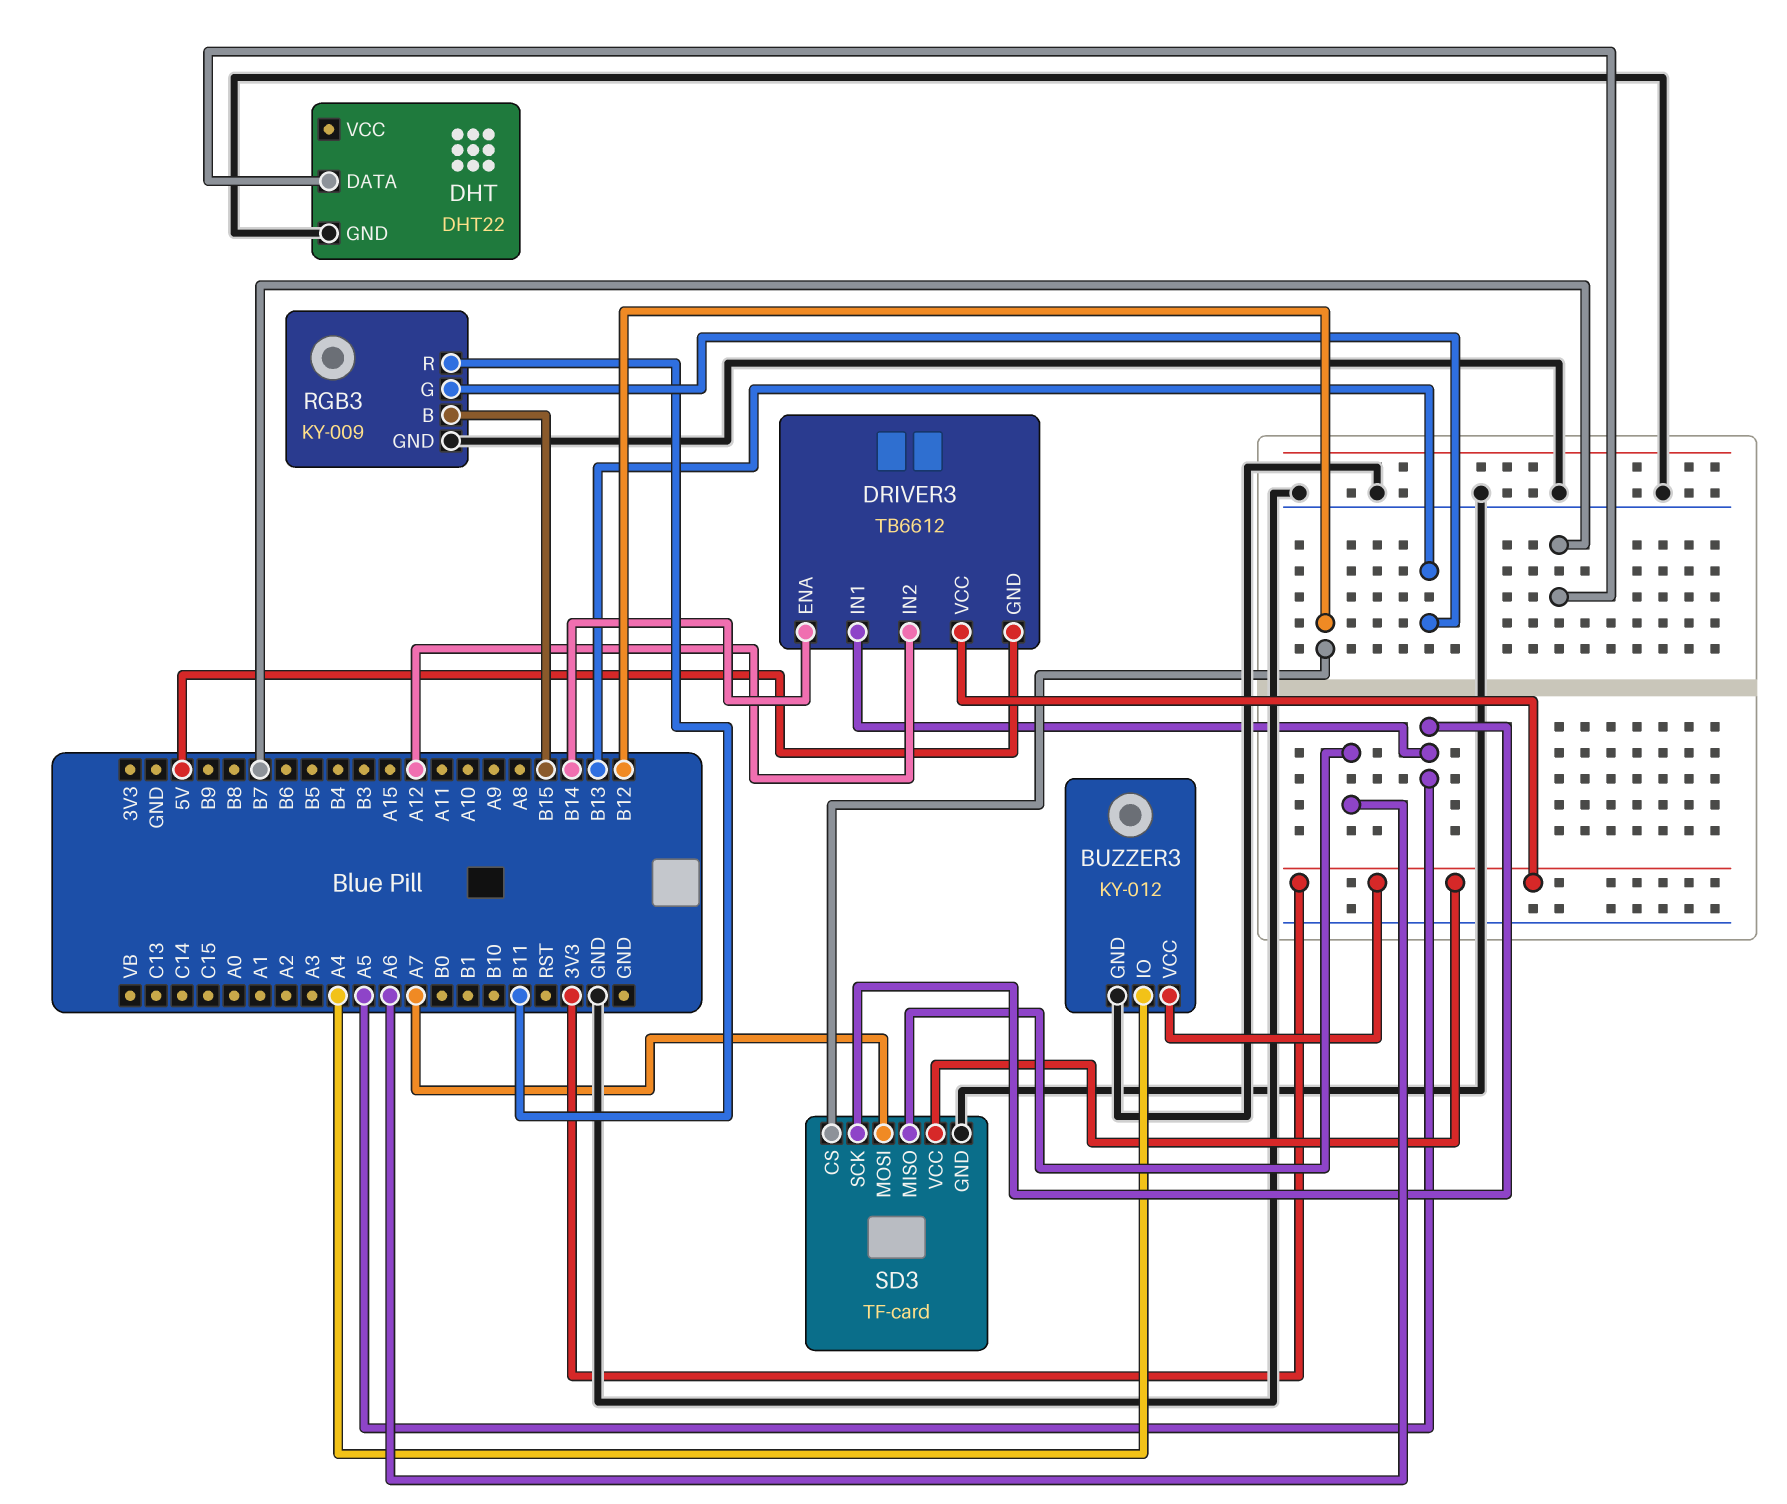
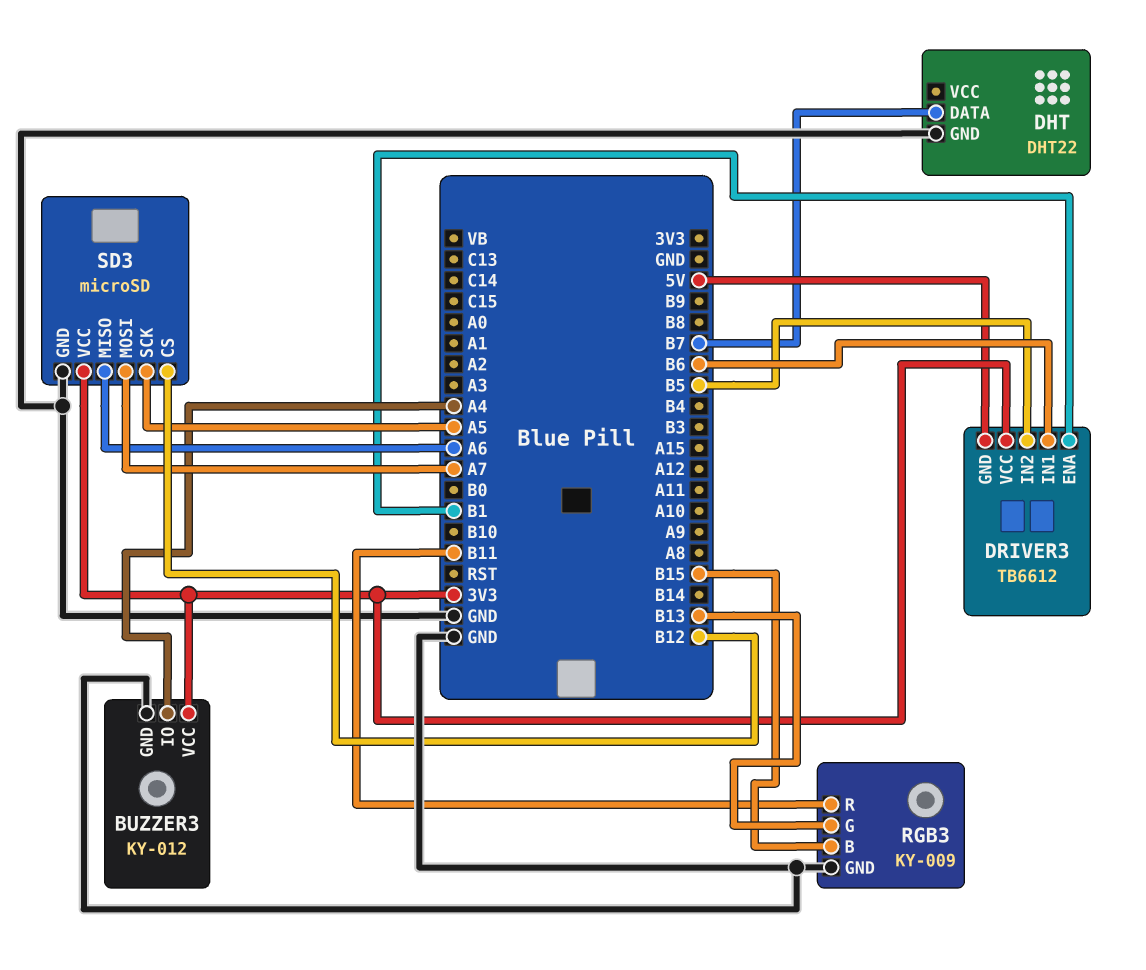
DRIVER3 pin ENA: B14 -> B1
DRIVER3 pin IN1: A5 -> B6
DRIVER3 pin IN2: A12 -> B5
SD3: TF-card -> microSD

